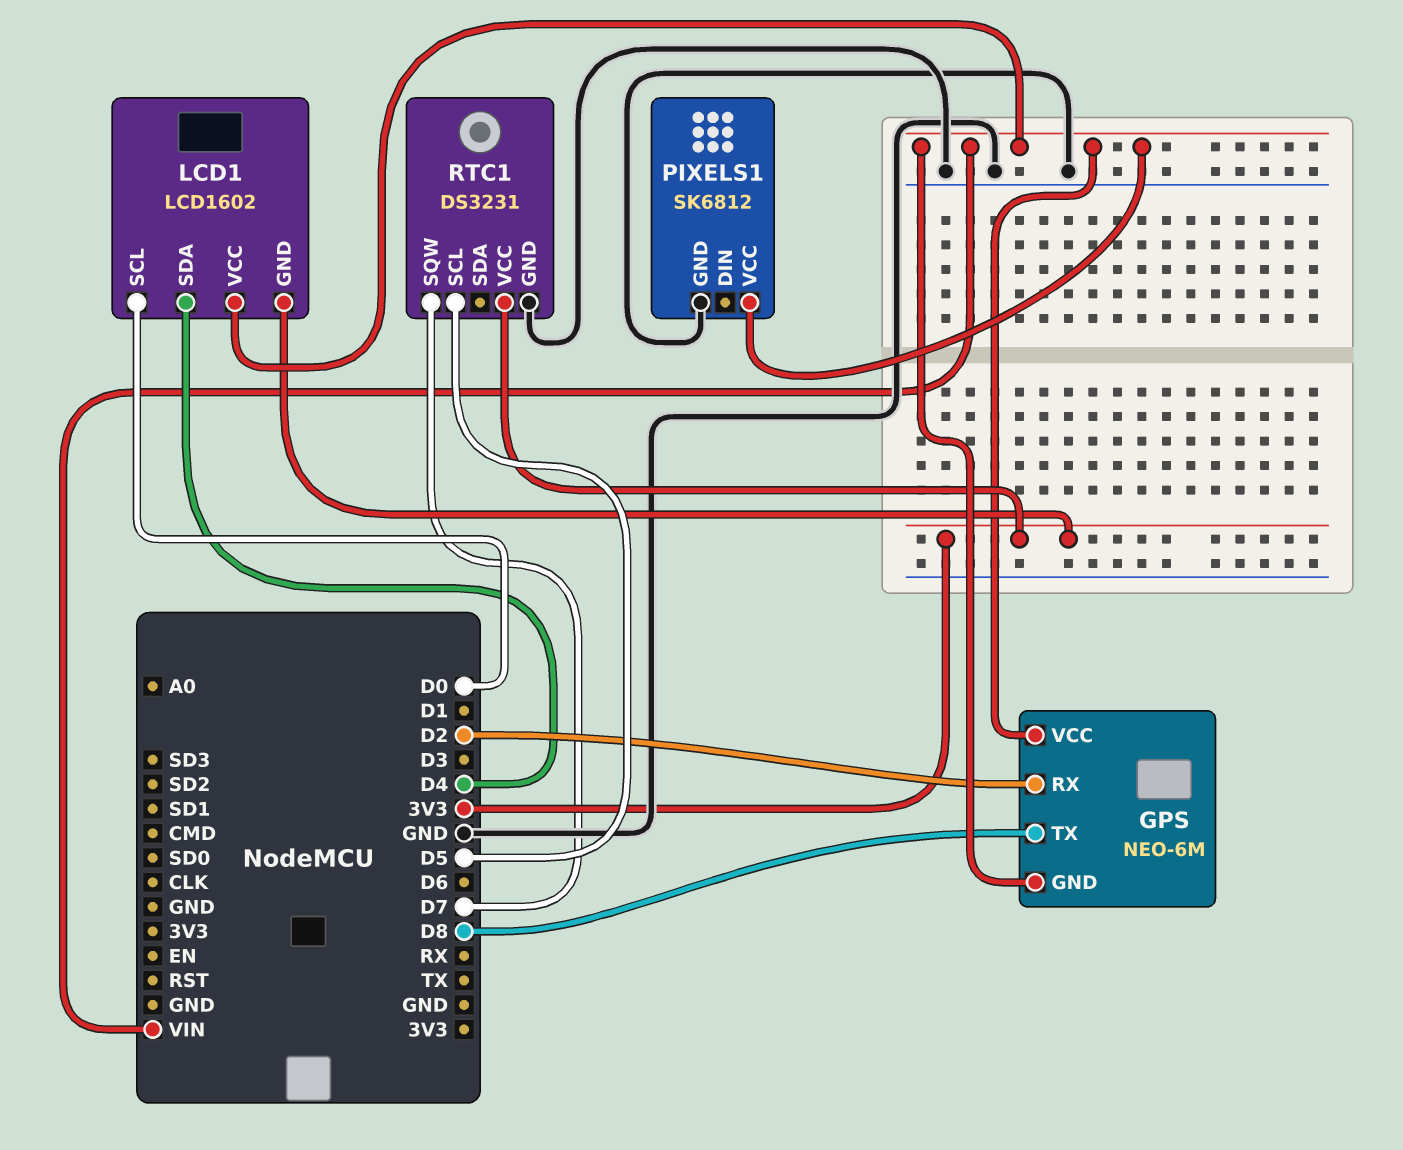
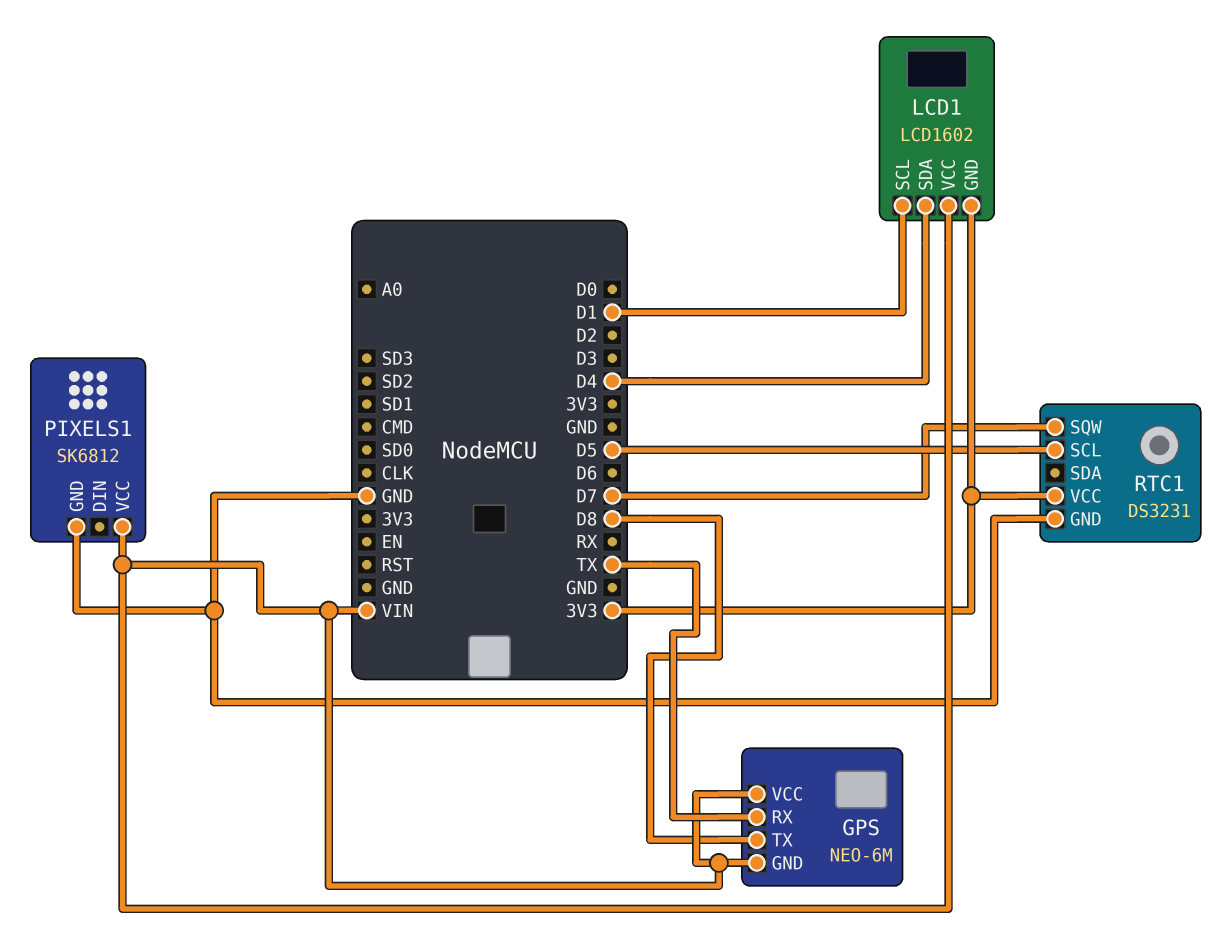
GPS pin RX: D2 -> TX
LCD1 pin SCL: D0 -> D1

